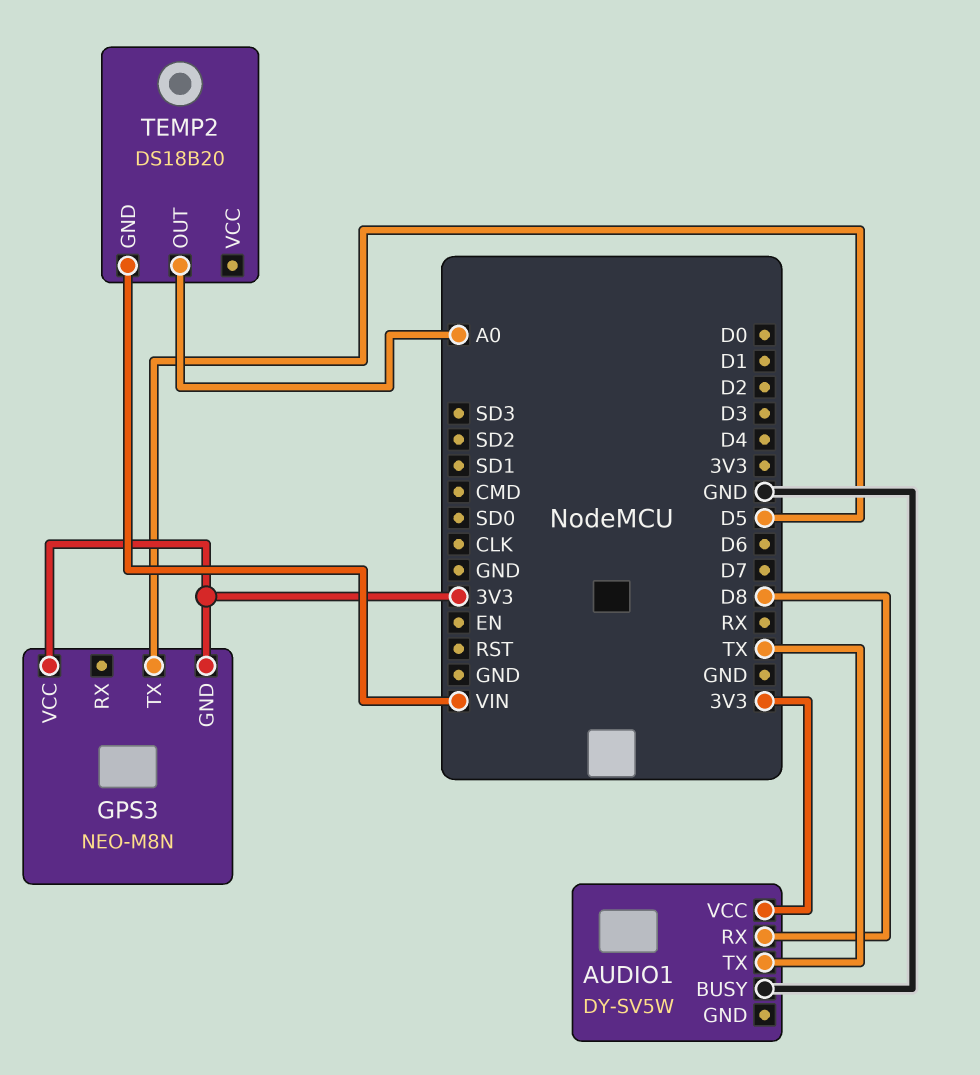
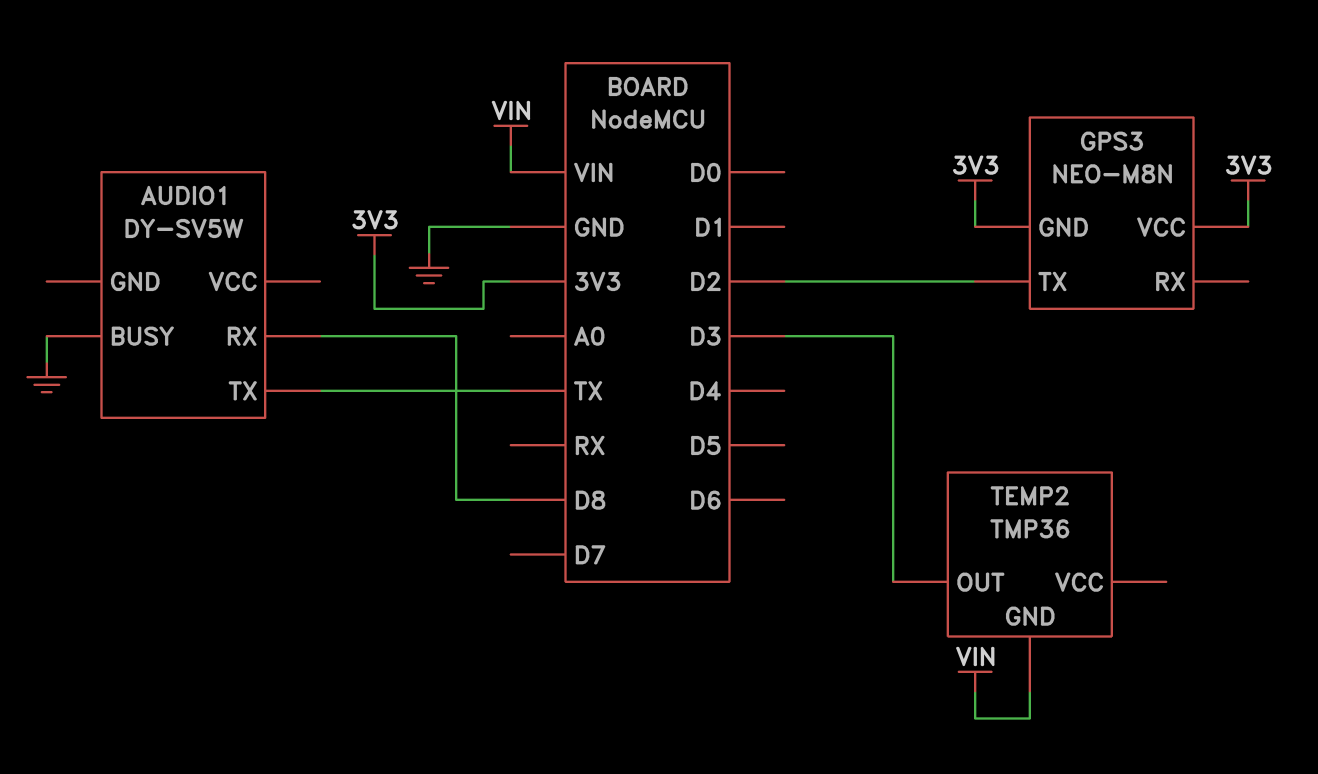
AUDIO1 pin VCC: 3V3 -> none
GPS3 pin TX: D5 -> D2
TEMP2: DS18B20 -> TMP36
TEMP2 pin OUT: A0 -> D3

